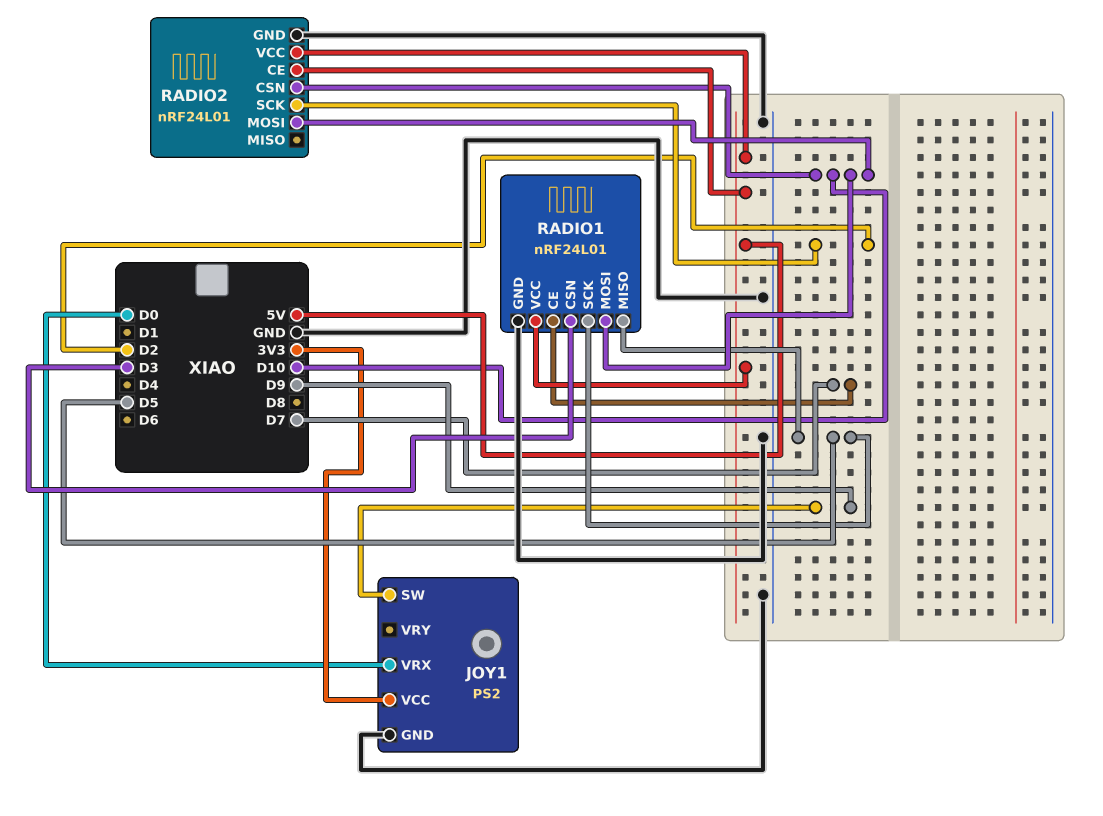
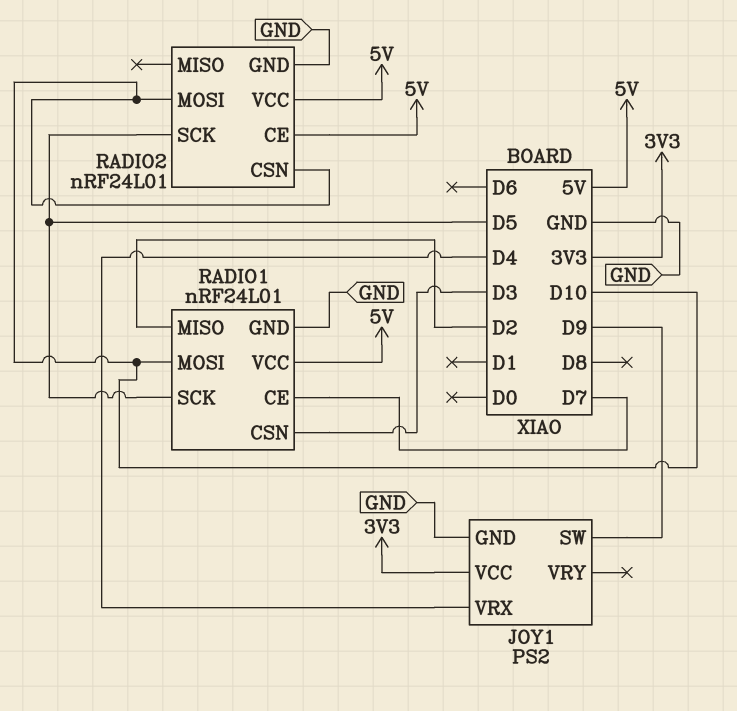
JOY1 pin VRX: D0 -> D4
RADIO1 pin MISO: D5 -> D2
RADIO2 pin SCK: D2 -> D5

